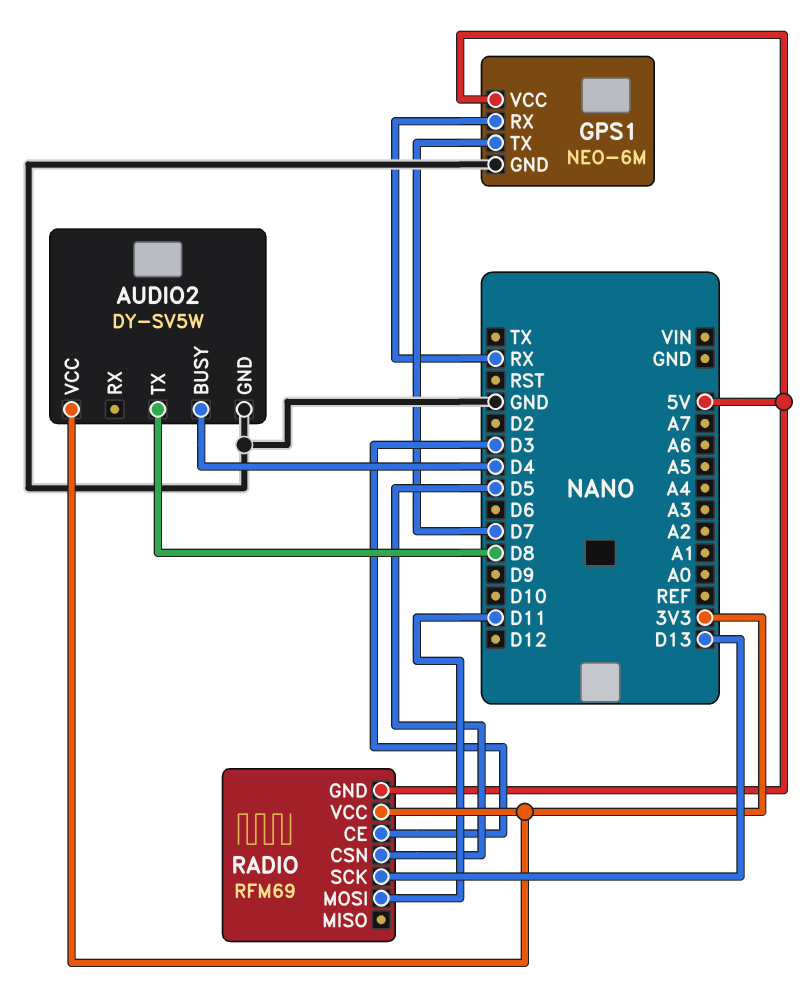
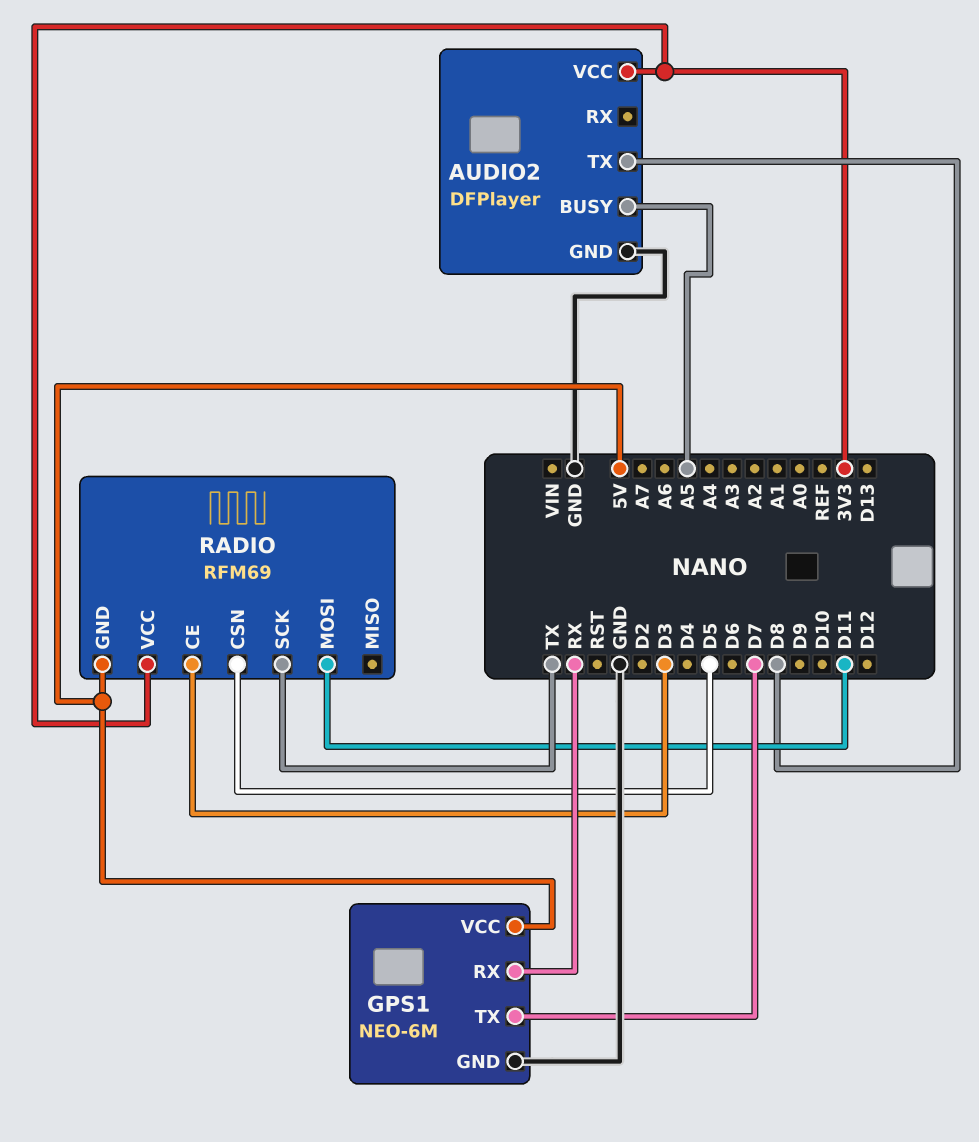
AUDIO2: DY-SV5W -> DFPlayer
AUDIO2 pin BUSY: D4 -> A5
RADIO pin SCK: D13 -> TX

